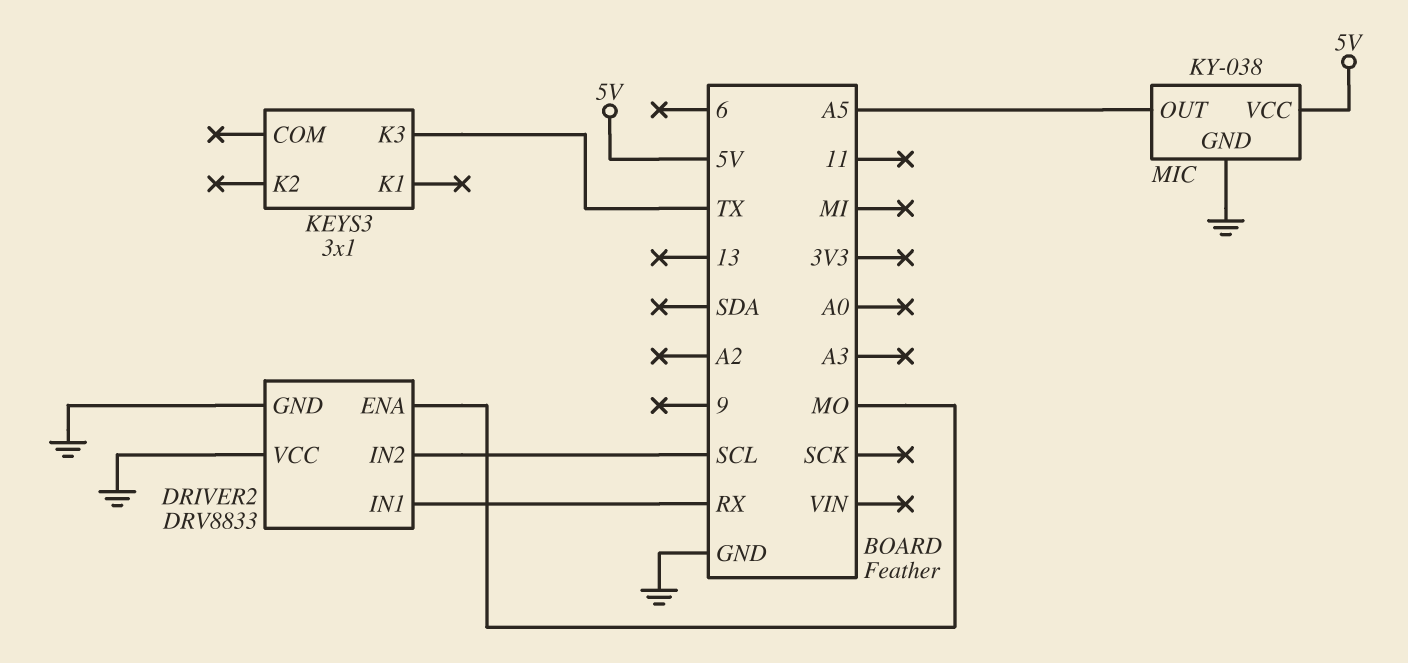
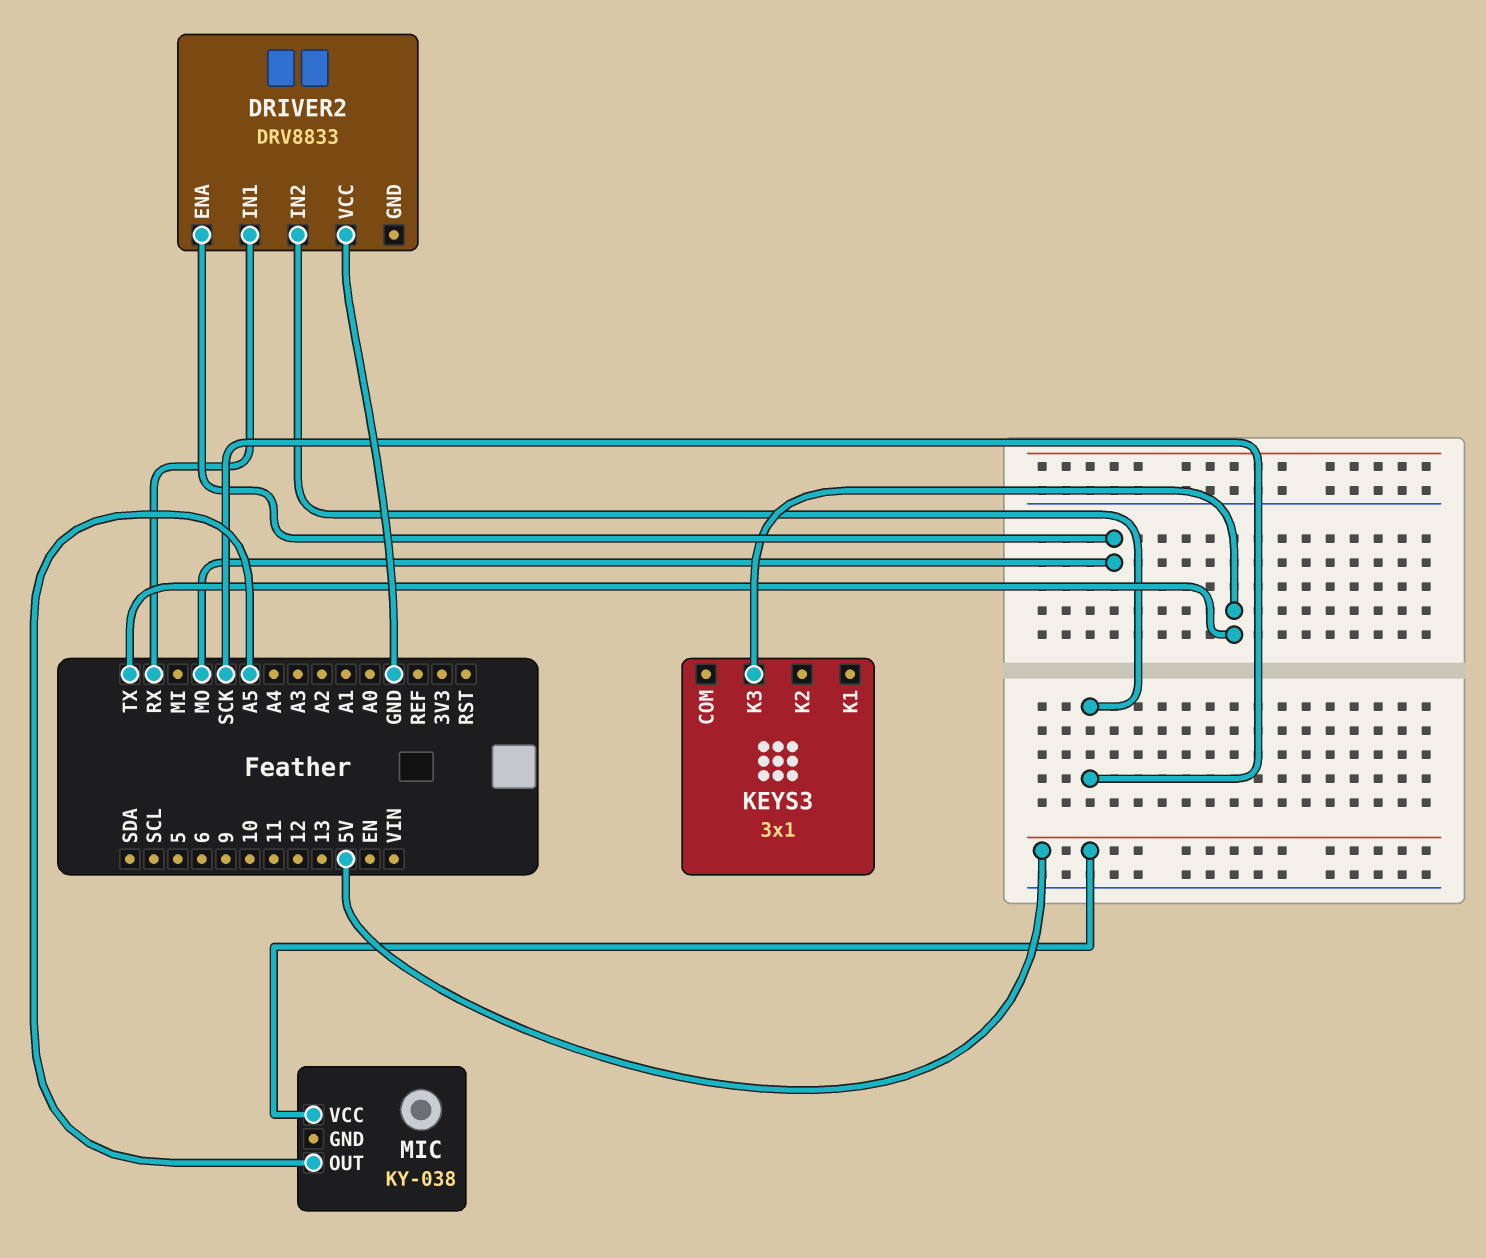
DRIVER2 pin GND: GND -> none
DRIVER2 pin IN2: SCL -> SCK
MIC pin GND: GND -> none

